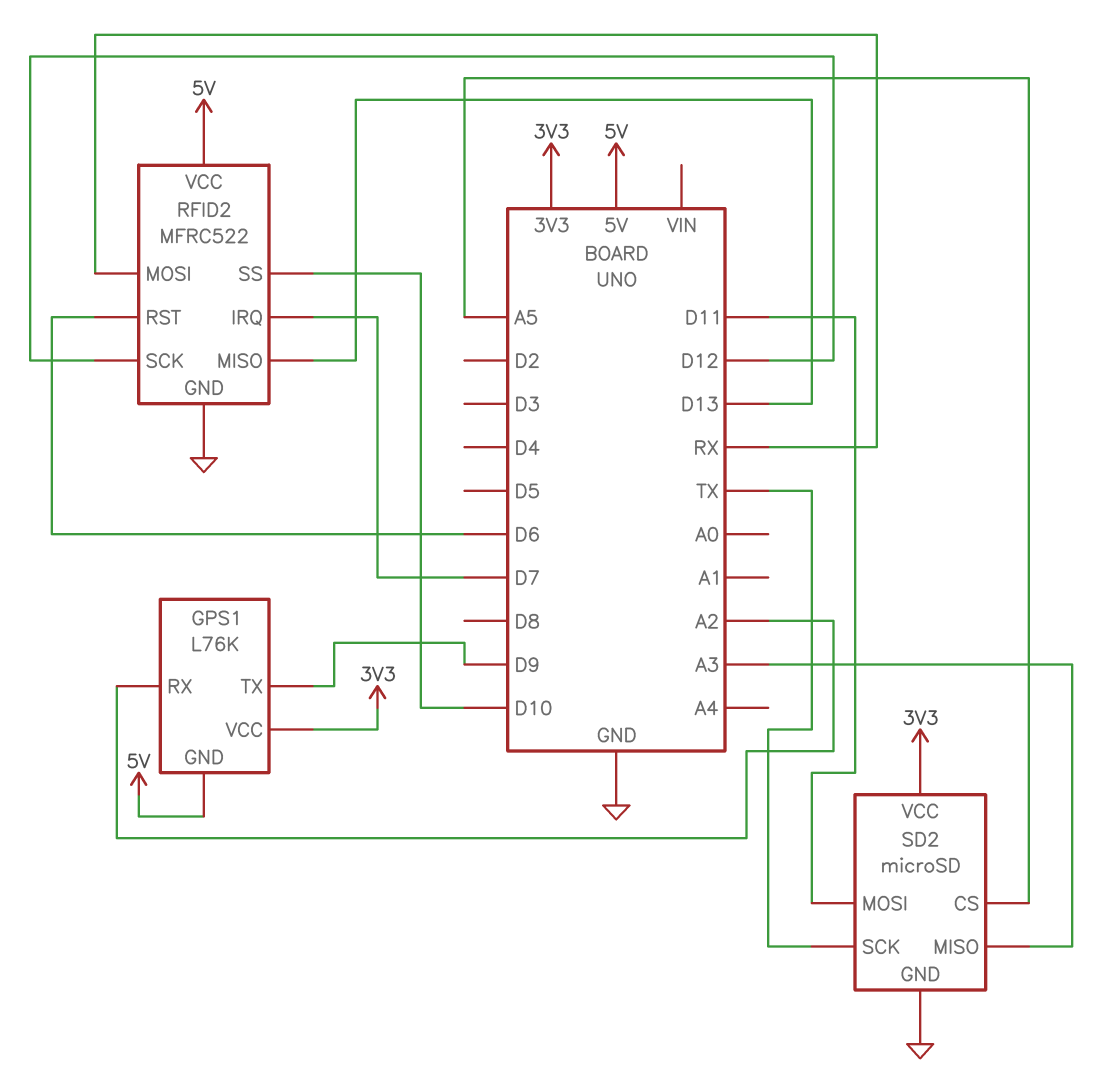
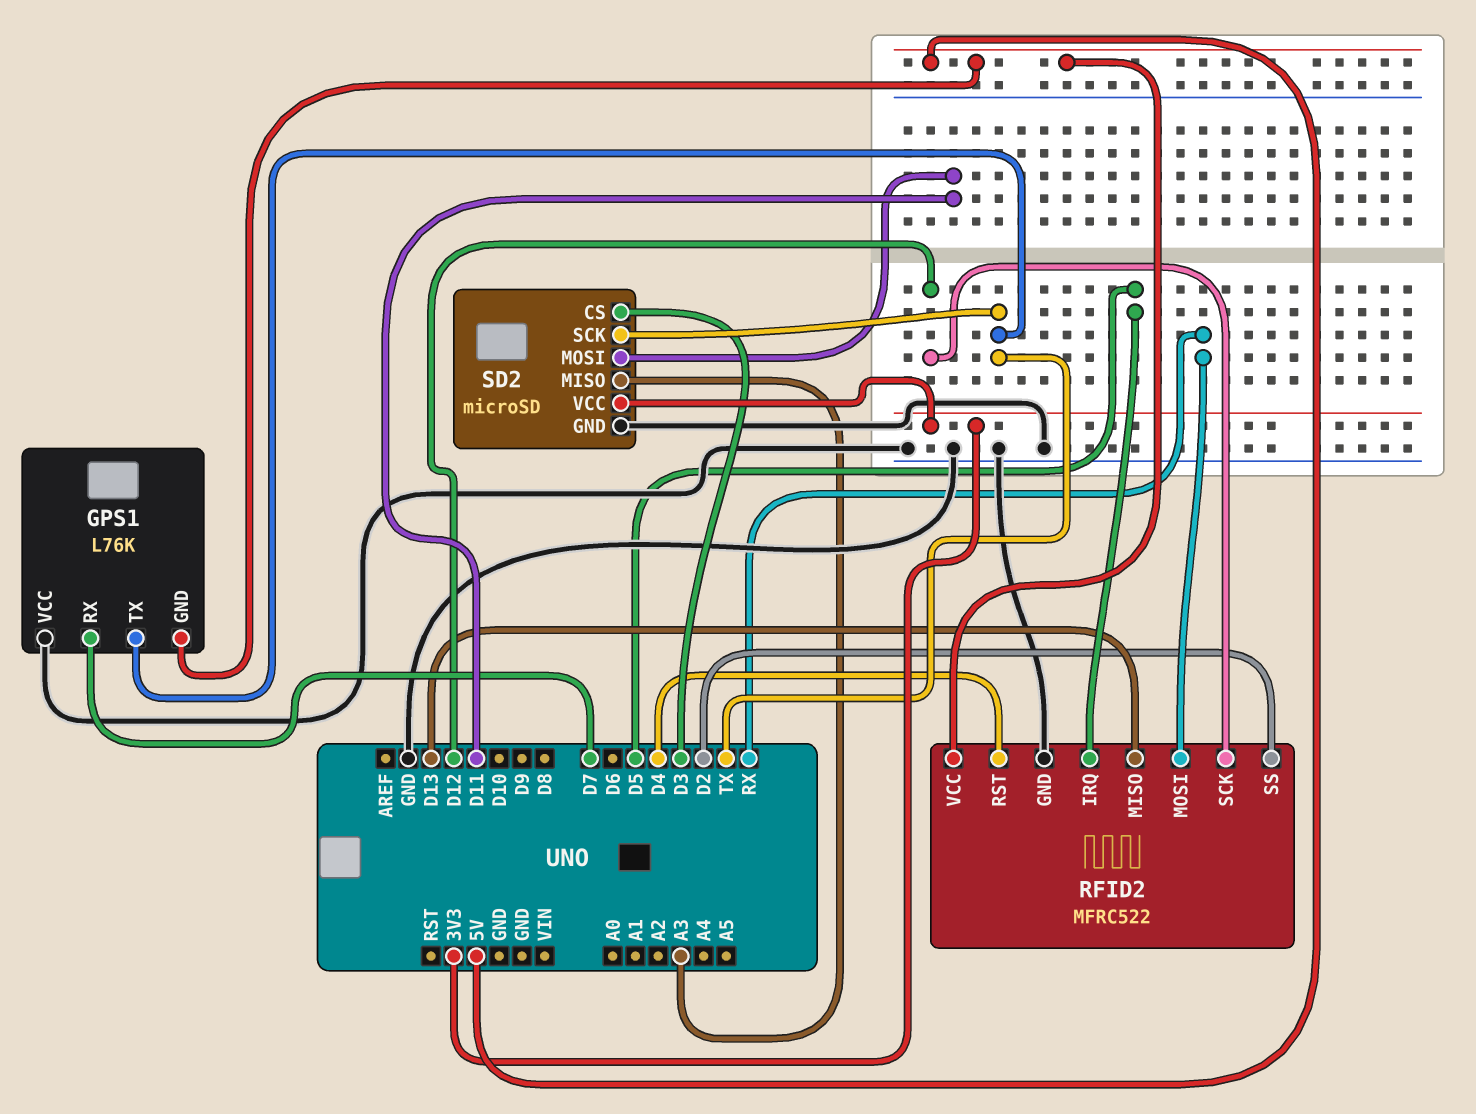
GPS1 pin RX: A2 -> D7
GPS1 pin TX: D9 -> TX
GPS1 pin VCC: 3V3 -> GND
RFID2 pin IRQ: D7 -> D5
RFID2 pin RST: D6 -> D4
RFID2 pin SS: D10 -> D2
SD2 pin CS: A5 -> D3

